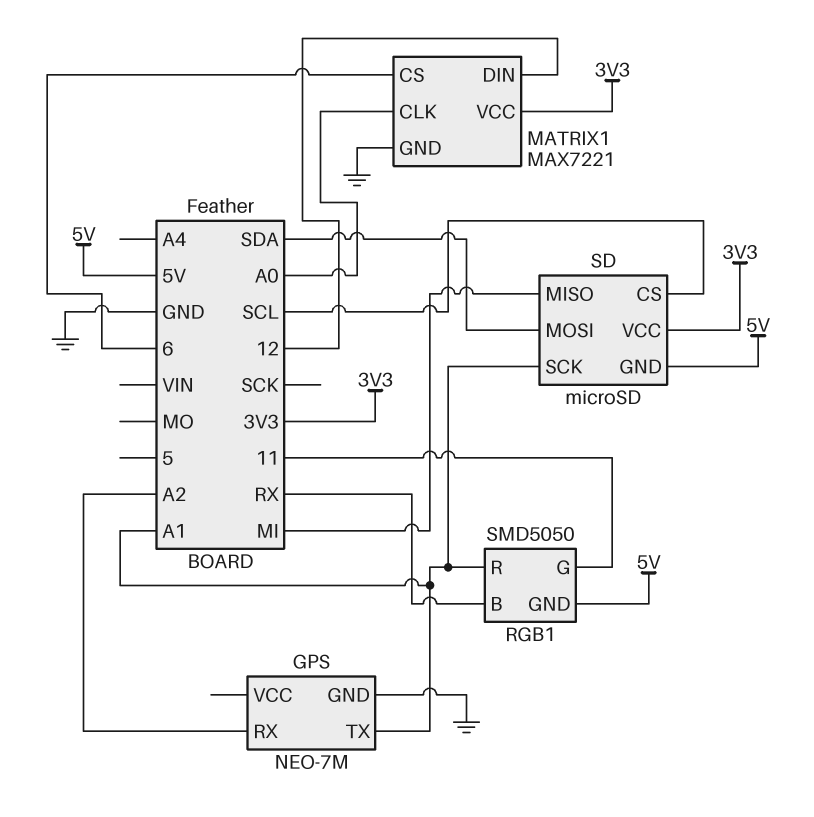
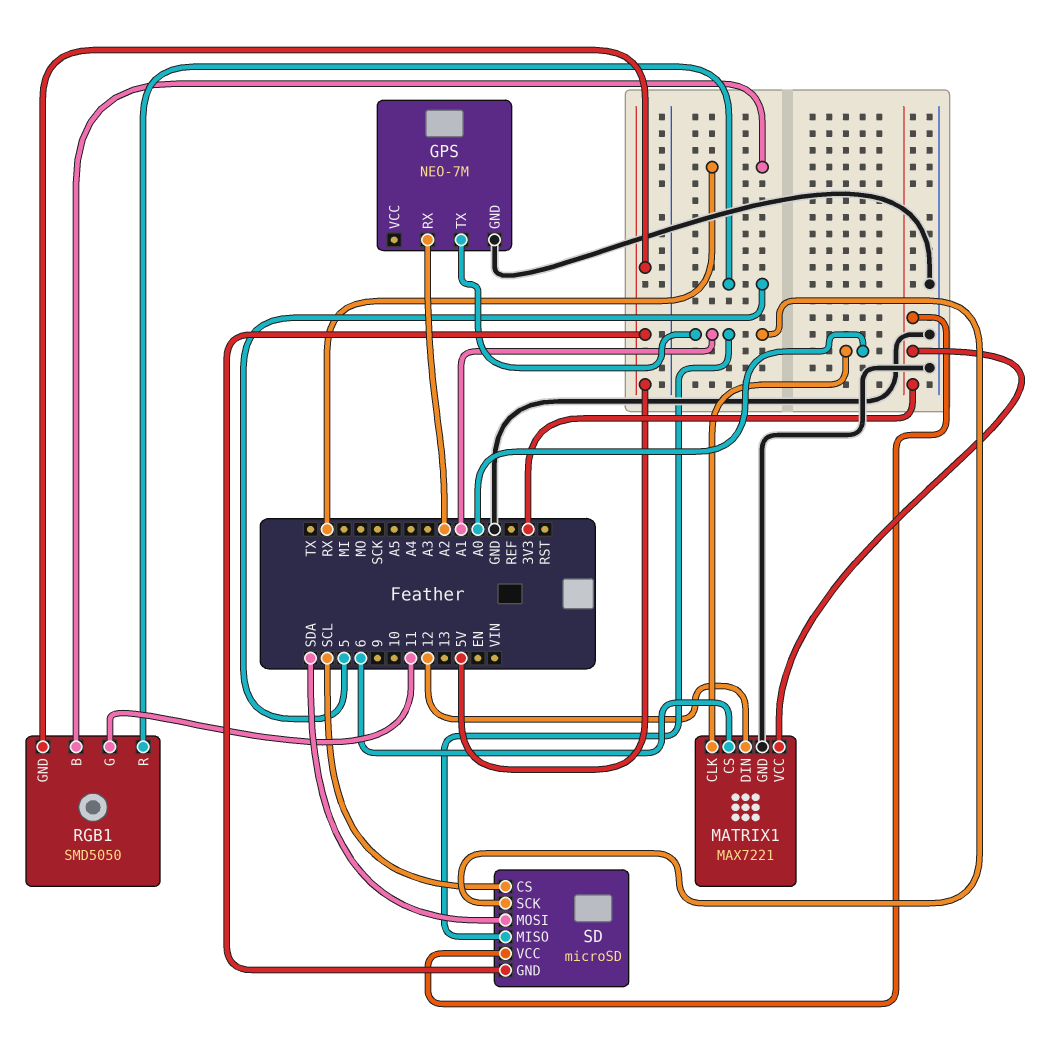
RGB1 pin R: A1 -> 5
SD pin MISO: MI -> A1

